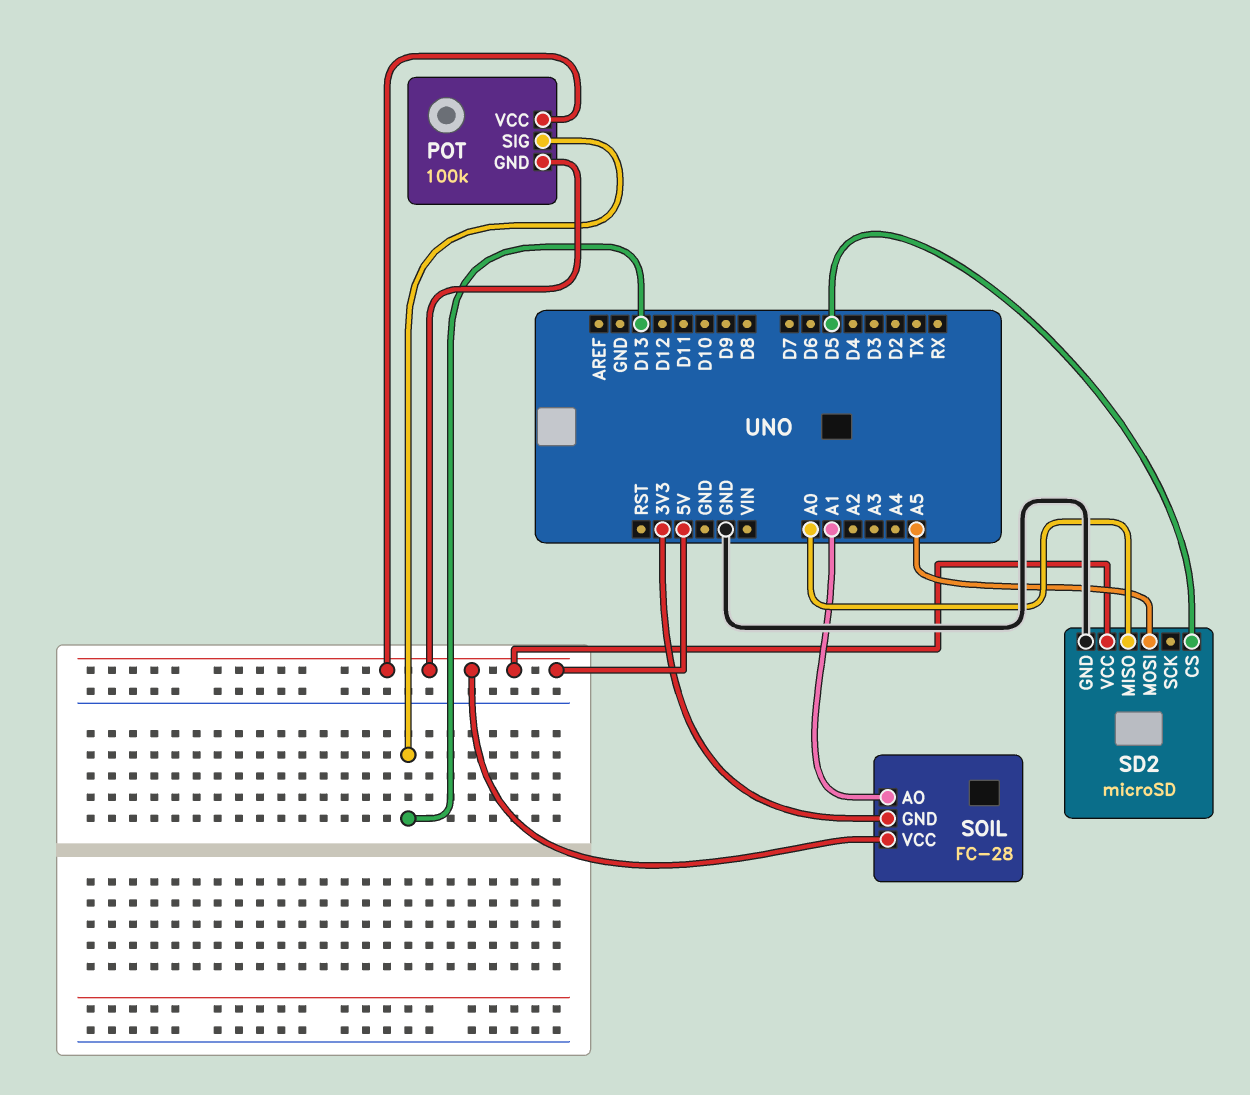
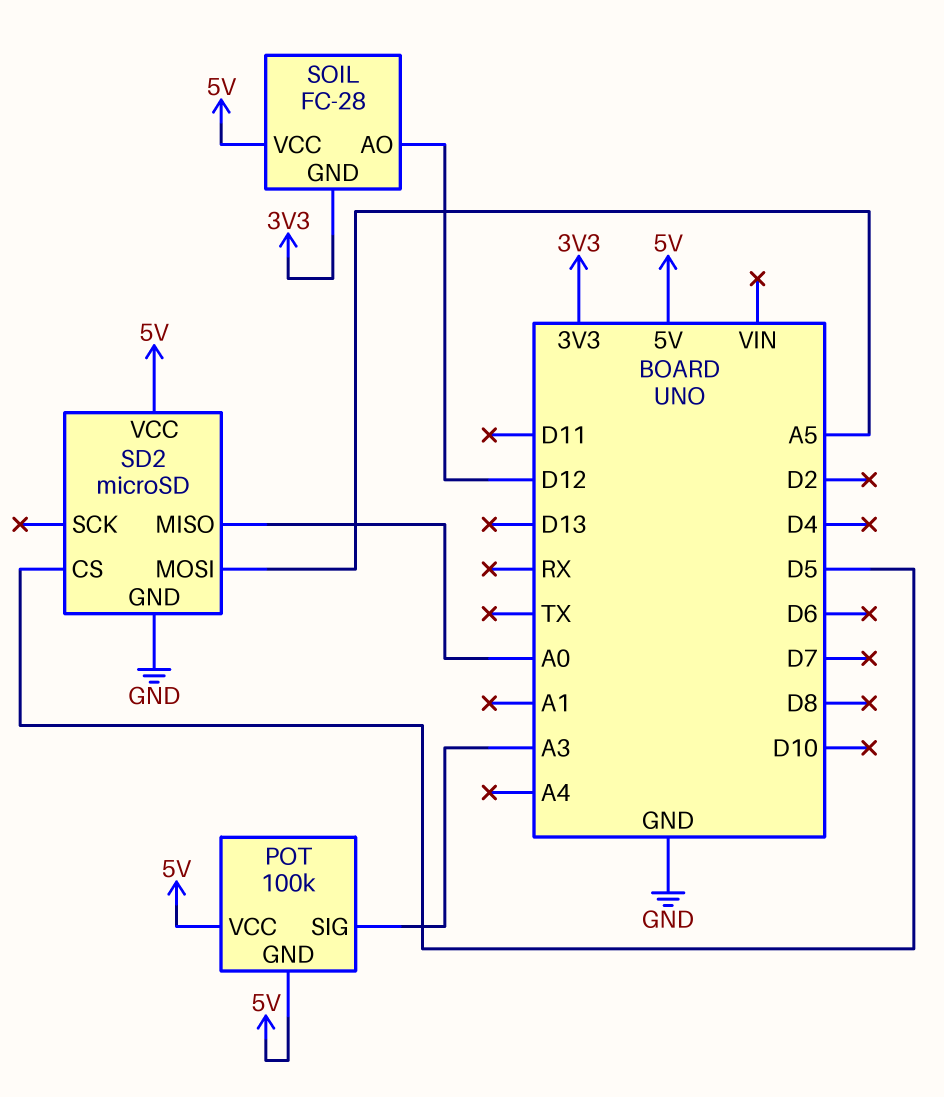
POT pin SIG: D13 -> A3
SOIL pin AO: A1 -> D12

